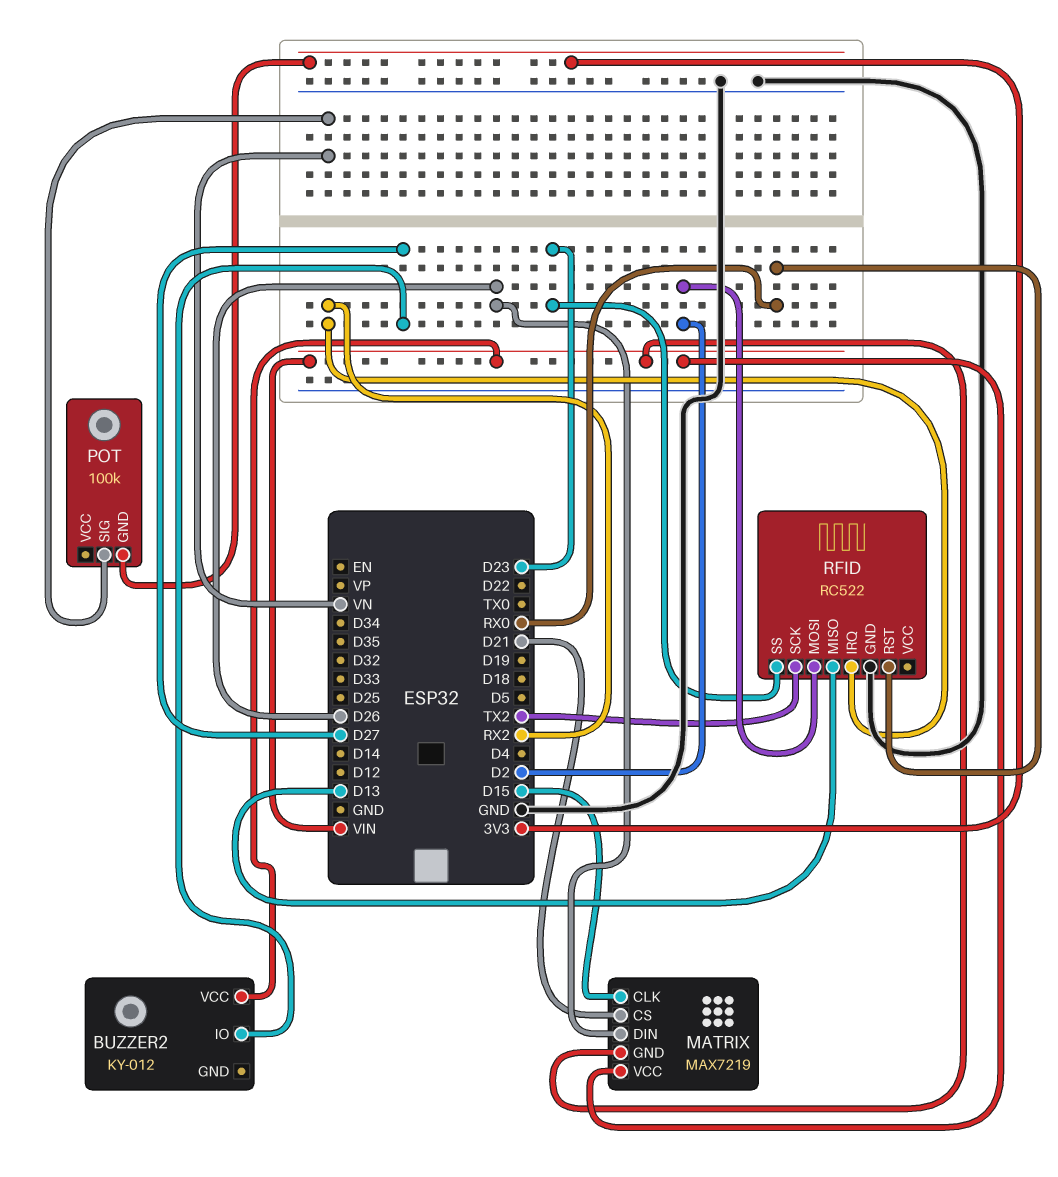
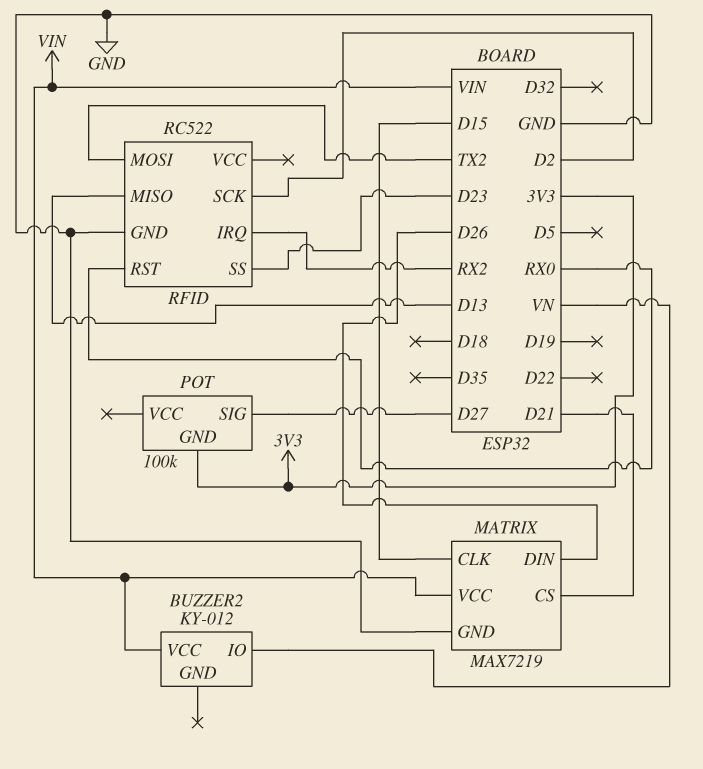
BUZZER2 pin IO: D27 -> VN
MATRIX pin GND: VIN -> GND
POT pin SIG: VN -> D27
RFID pin MOSI: D2 -> TX2
RFID pin SCK: TX2 -> D2

